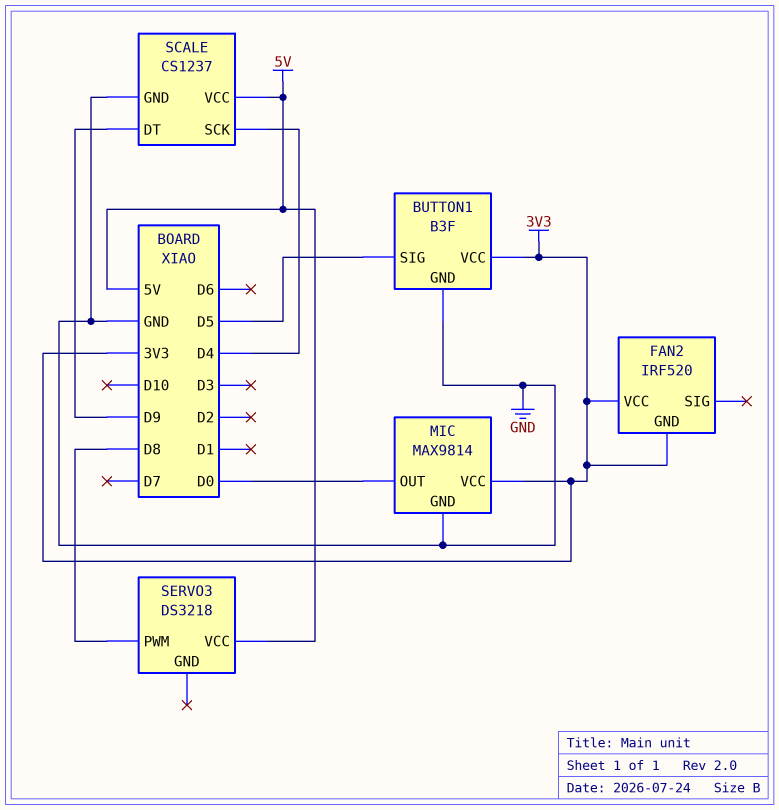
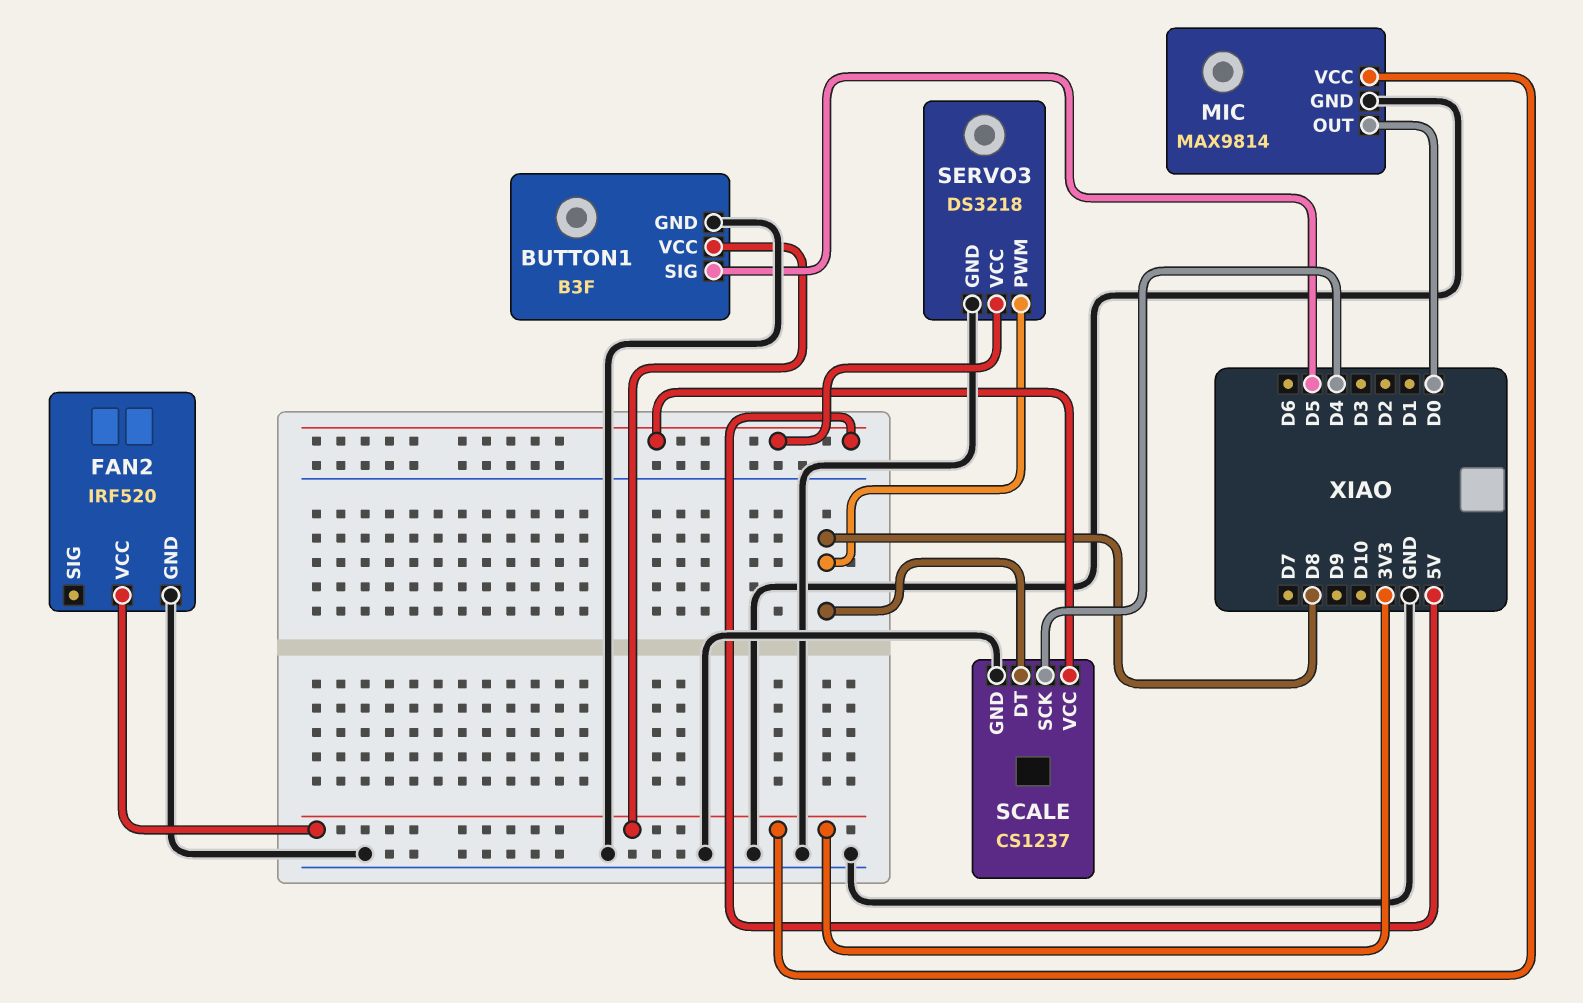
FAN2 pin GND: 3V3 -> GND
SCALE pin DT: D9 -> D8
SERVO3 pin GND: none -> GND

